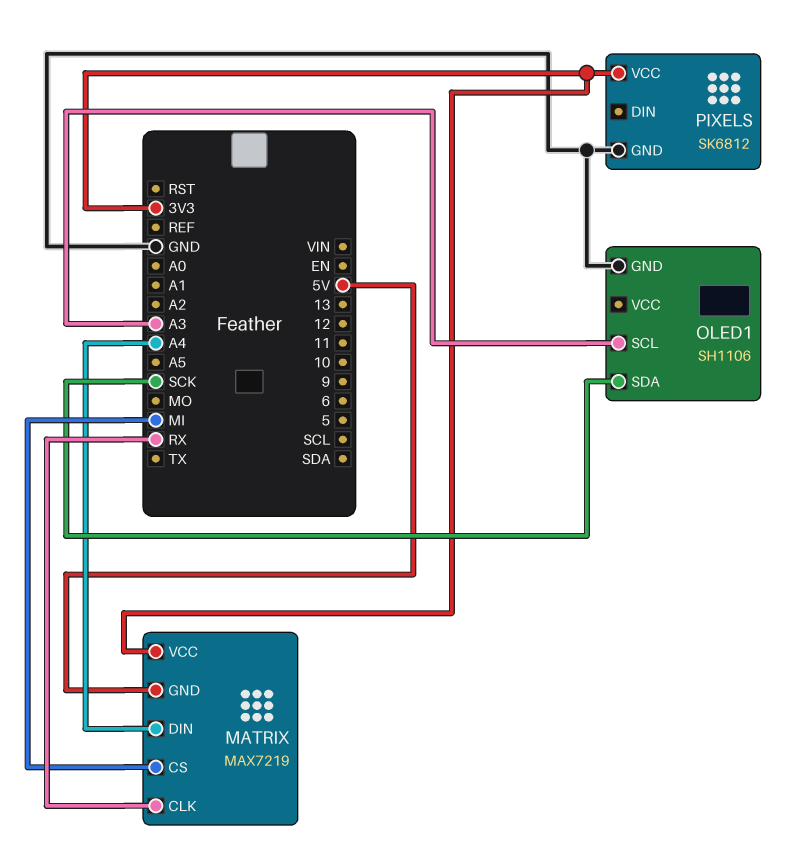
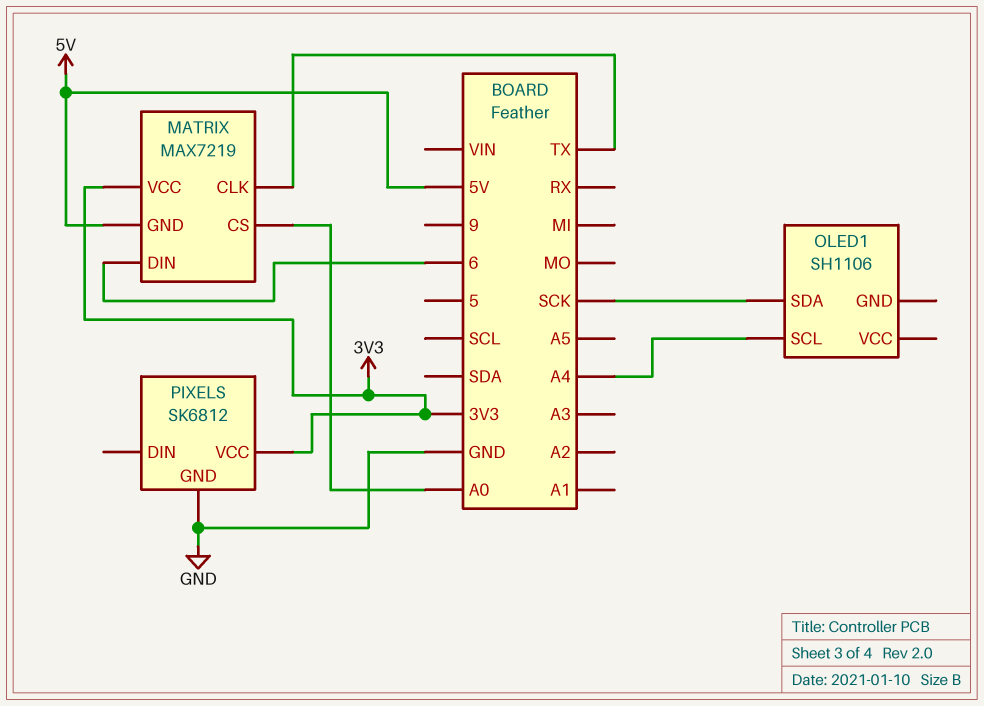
MATRIX pin CLK: RX -> TX
MATRIX pin CS: MI -> A0
MATRIX pin DIN: A4 -> 6
OLED1 pin GND: GND -> none
OLED1 pin SCL: A3 -> A4

